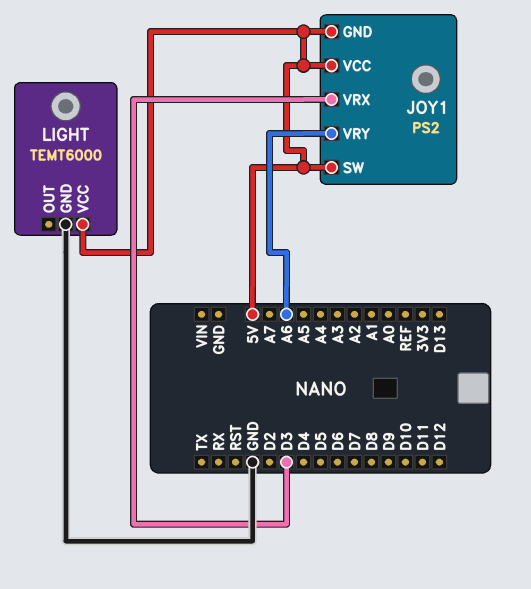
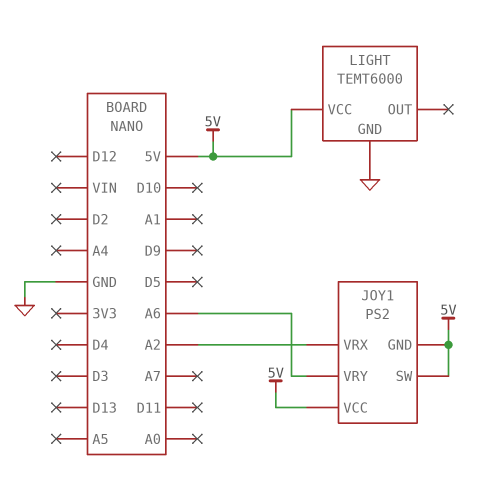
JOY1 pin VRX: D3 -> A2

